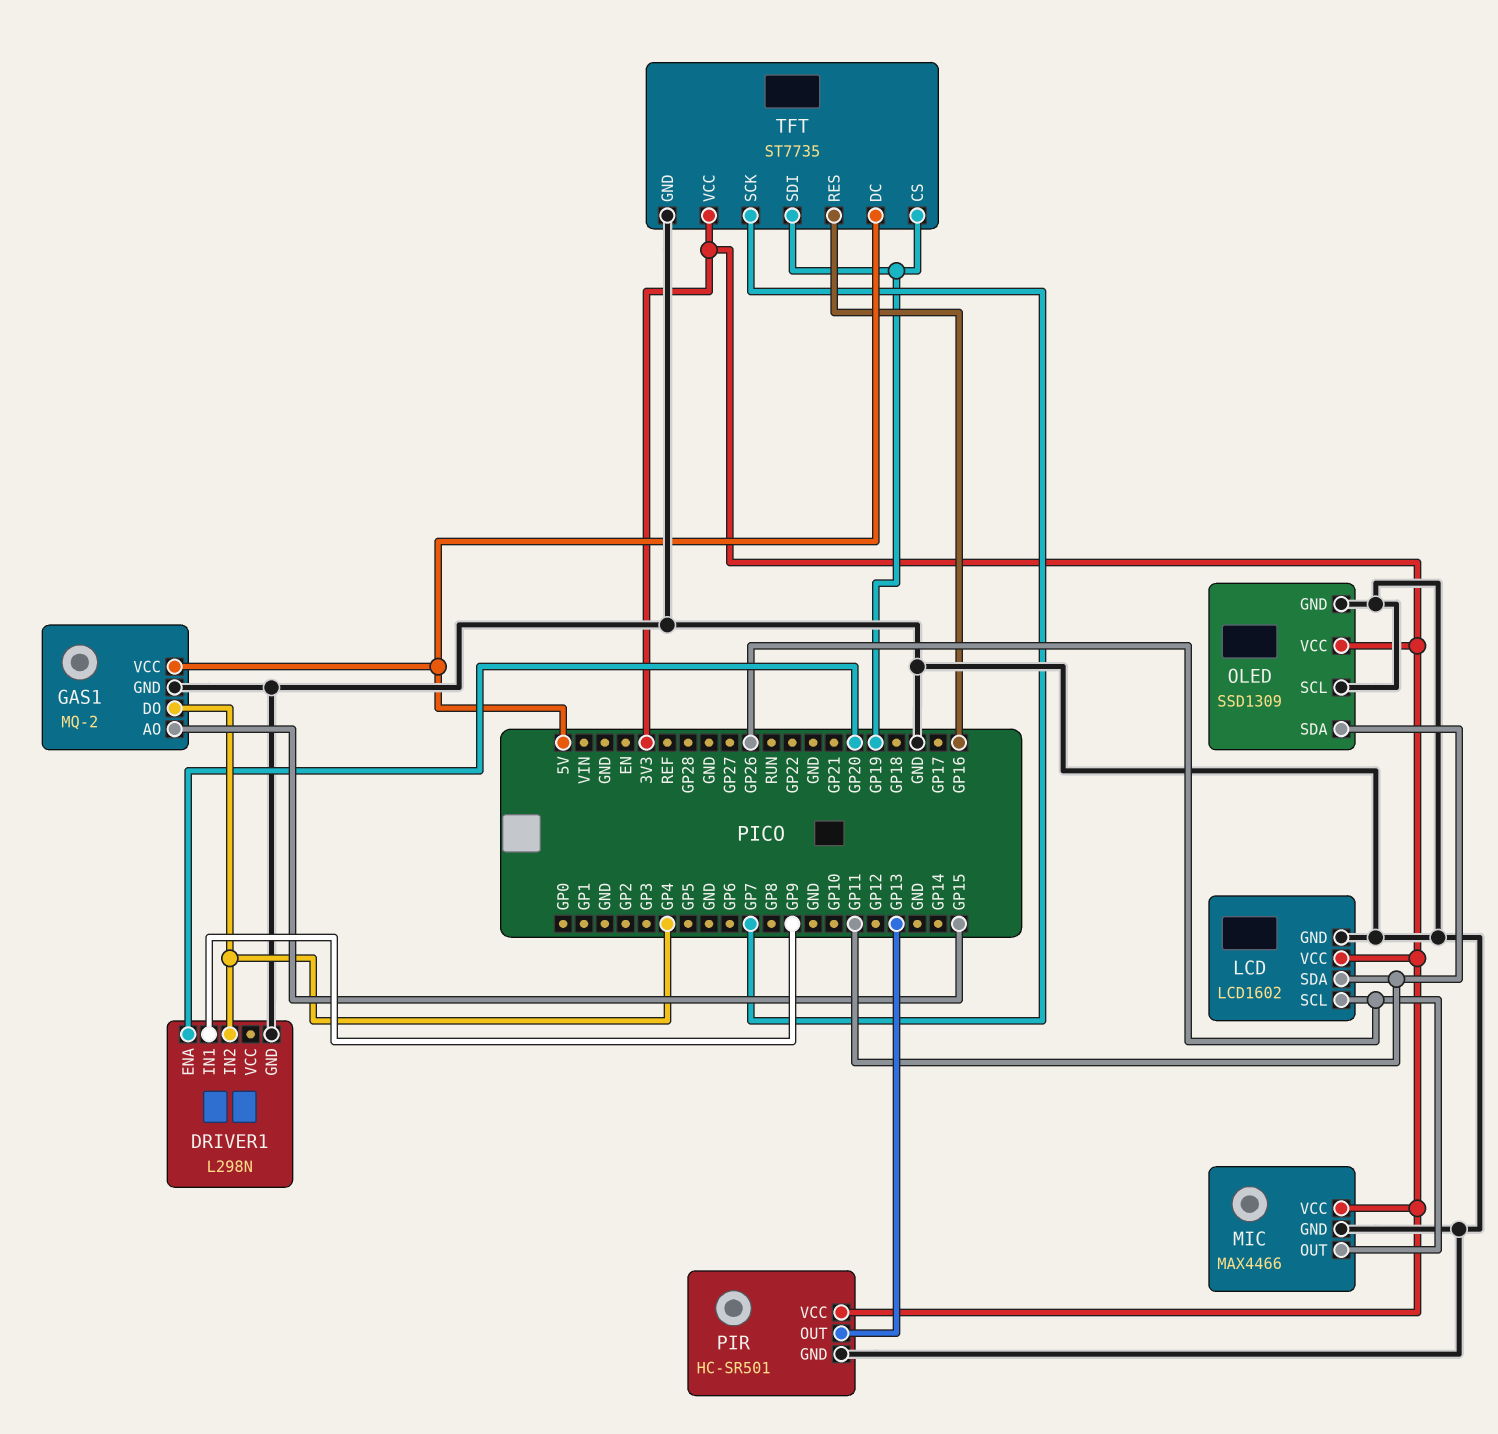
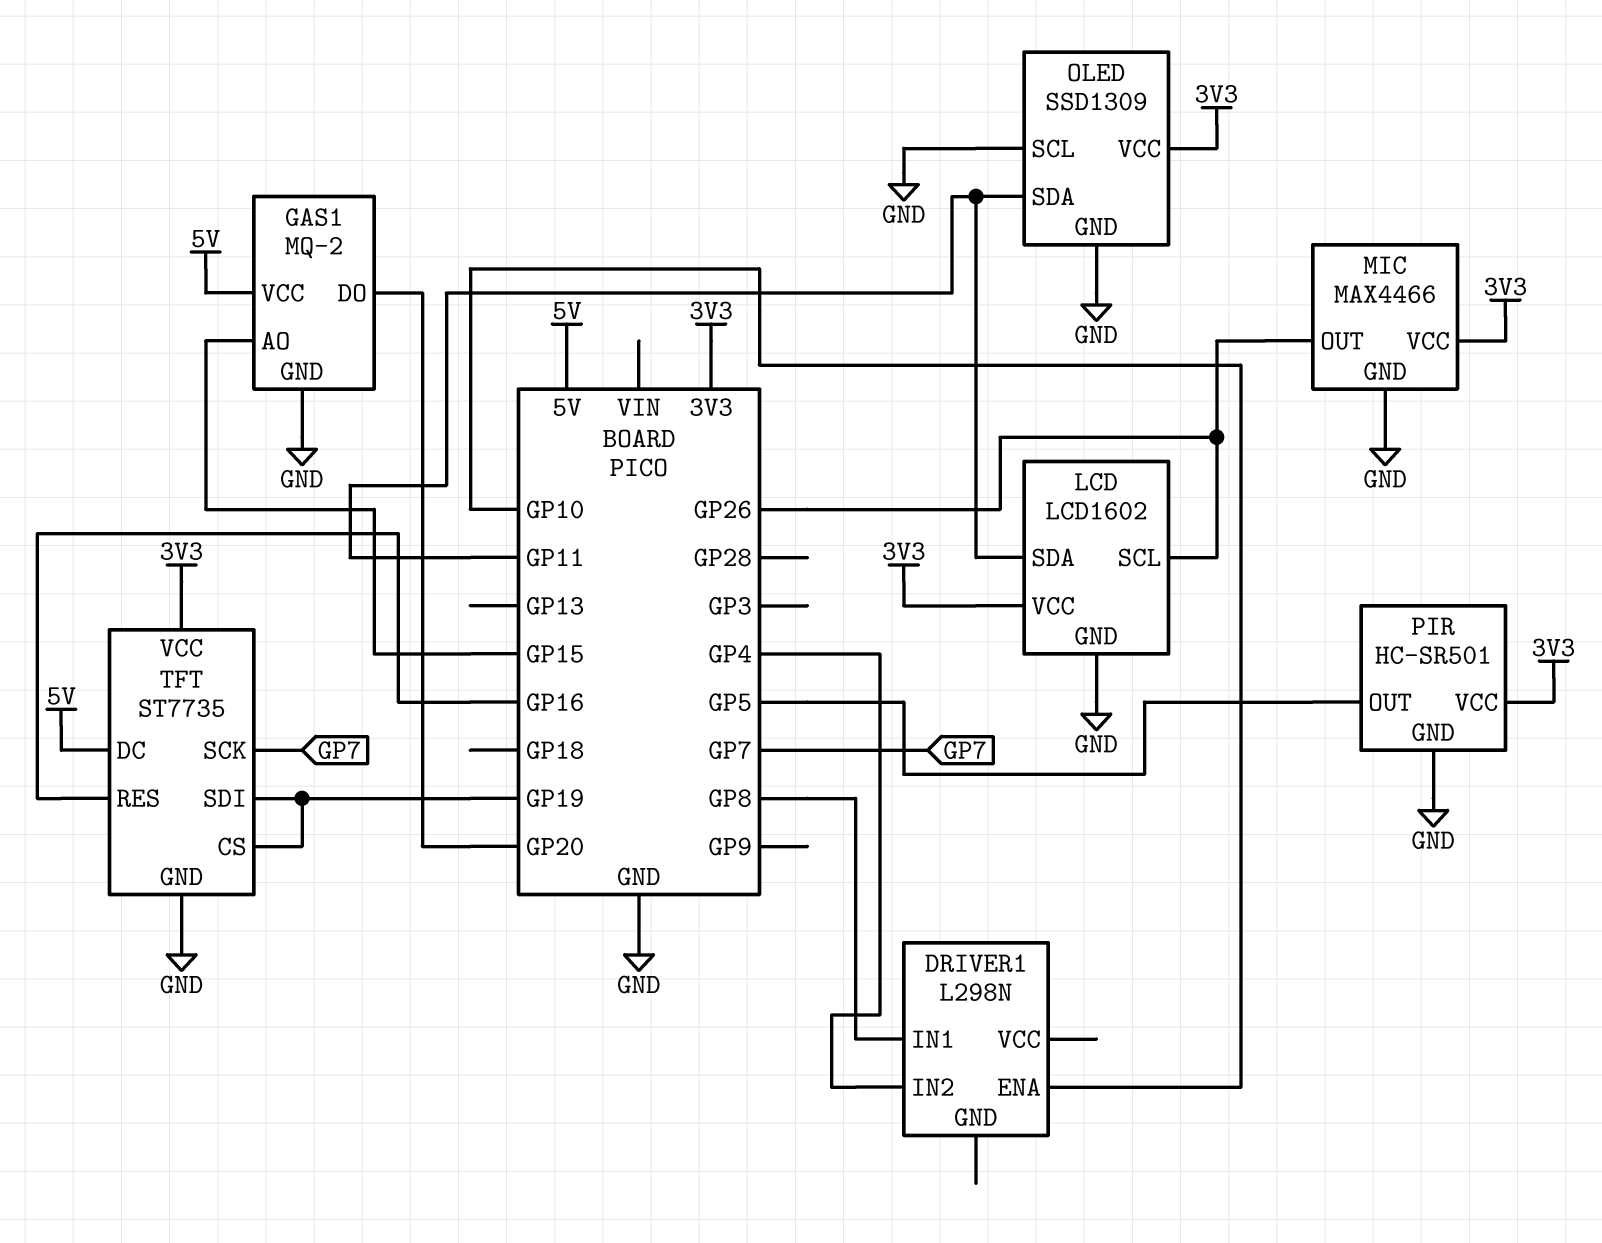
DRIVER1 pin ENA: GP20 -> GP10
DRIVER1 pin GND: GND -> none
DRIVER1 pin IN1: GP9 -> GP8
GAS1 pin DO: GP4 -> GP20
PIR pin OUT: GP13 -> GP5

